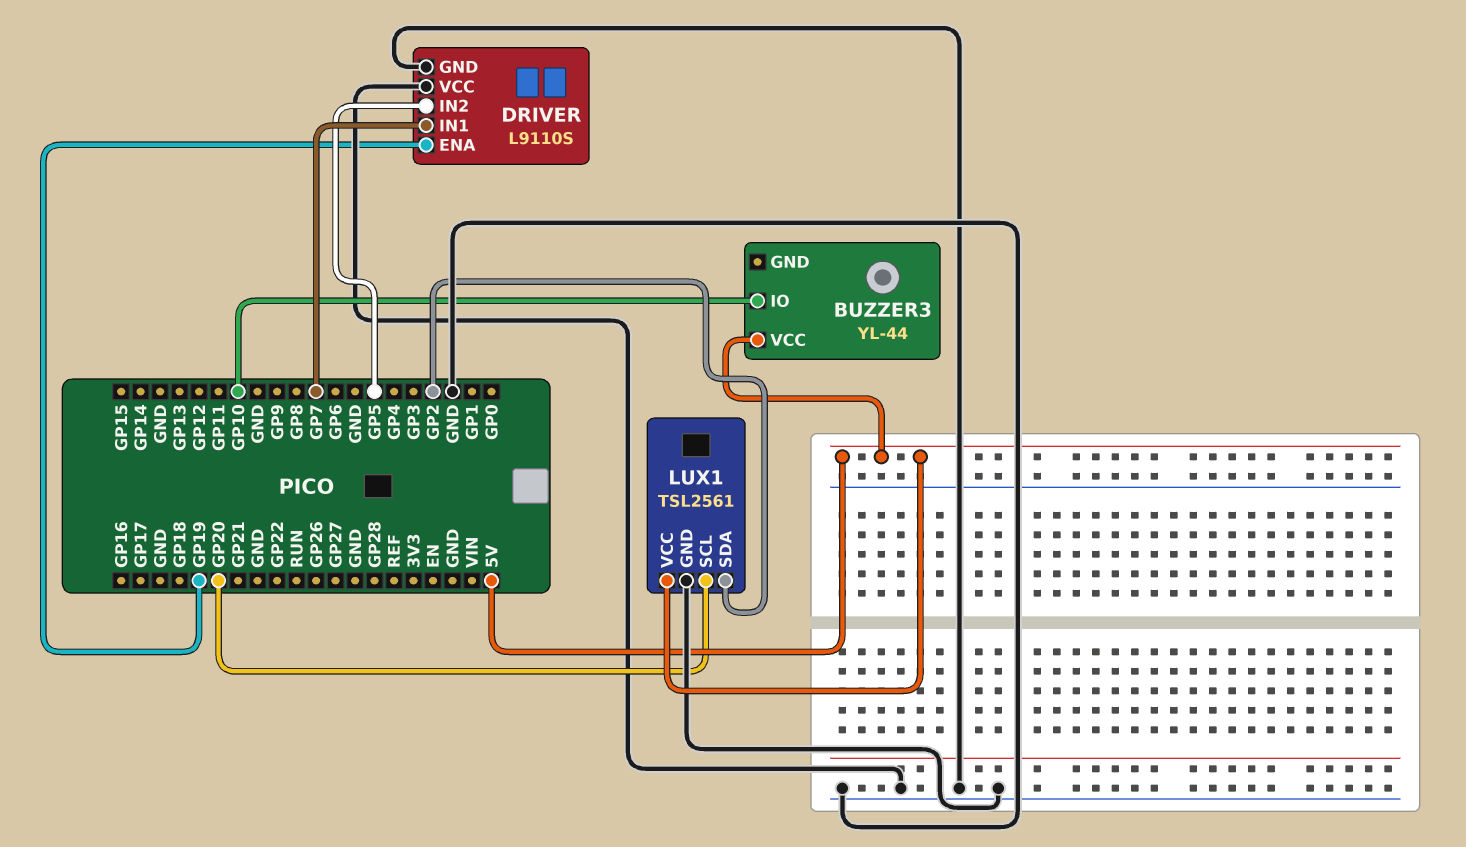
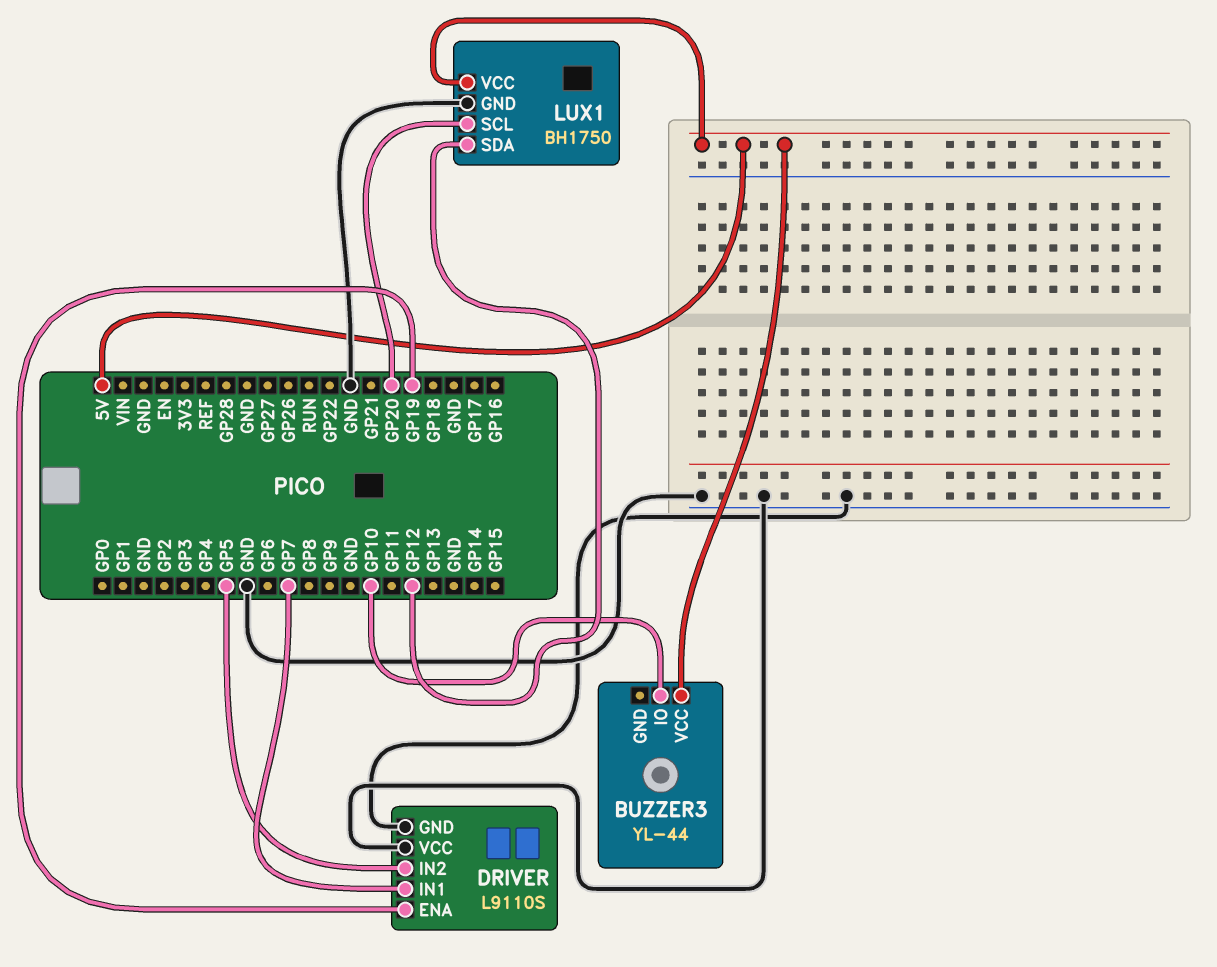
LUX1: TSL2561 -> BH1750
LUX1 pin SDA: GP2 -> GP12

